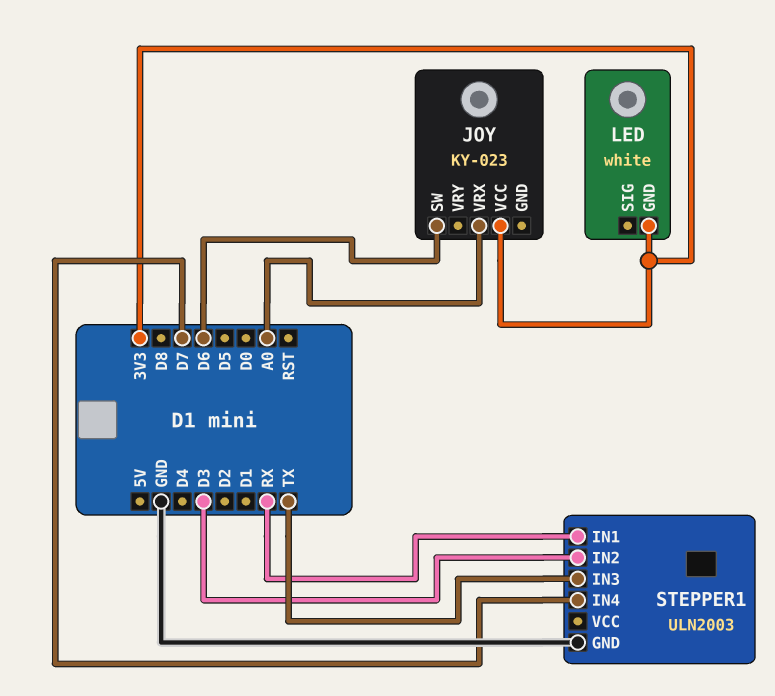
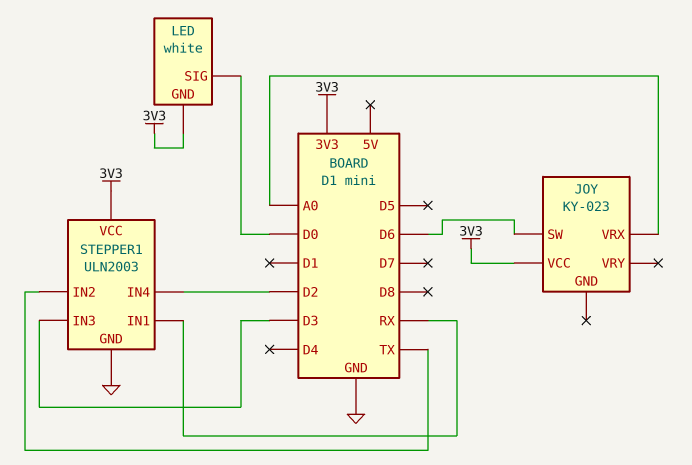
LED pin SIG: none -> D0
STEPPER1 pin IN2: D3 -> TX
STEPPER1 pin IN3: TX -> D3
STEPPER1 pin IN4: D7 -> D2
STEPPER1 pin VCC: none -> 3V3

